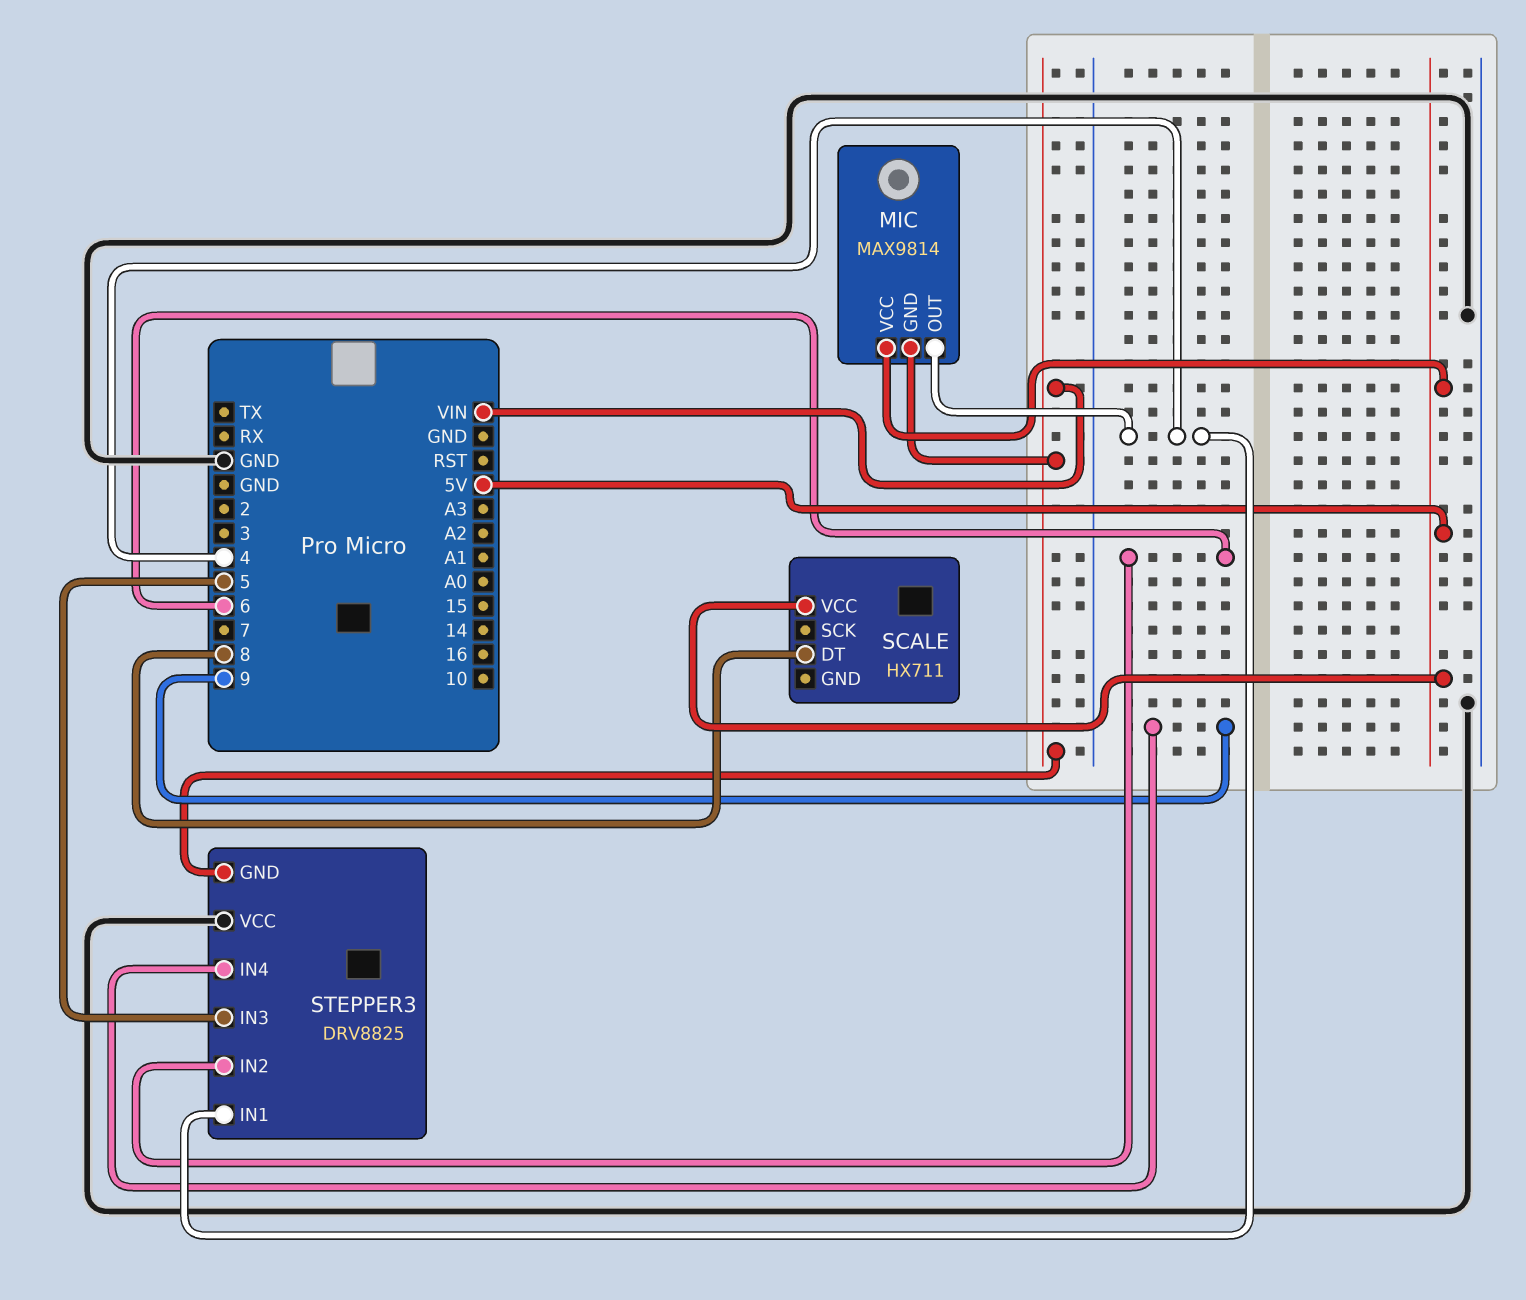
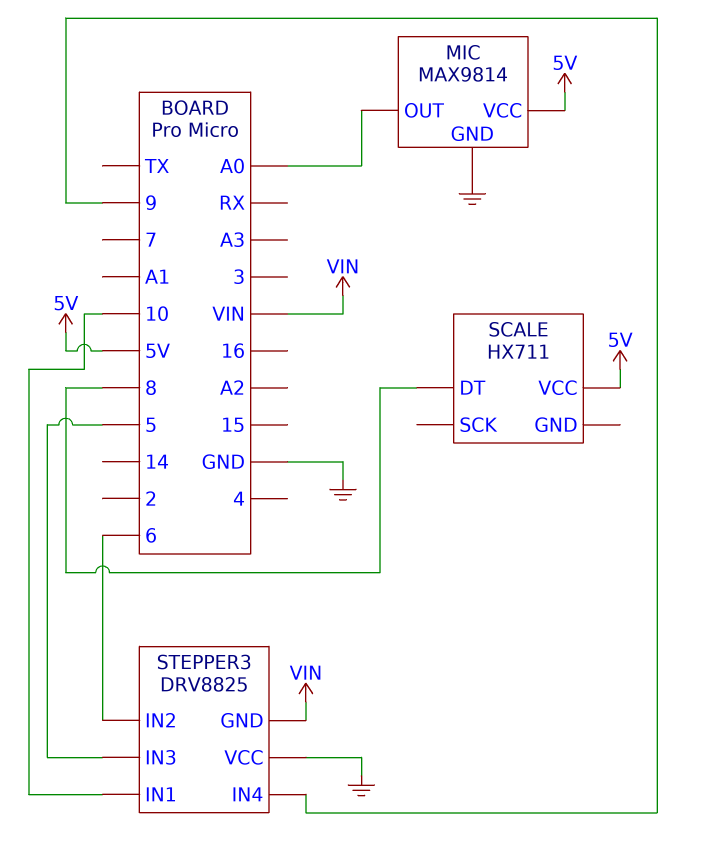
MIC pin GND: VIN -> GND
MIC pin OUT: 4 -> A0
STEPPER3 pin IN1: 4 -> 10

